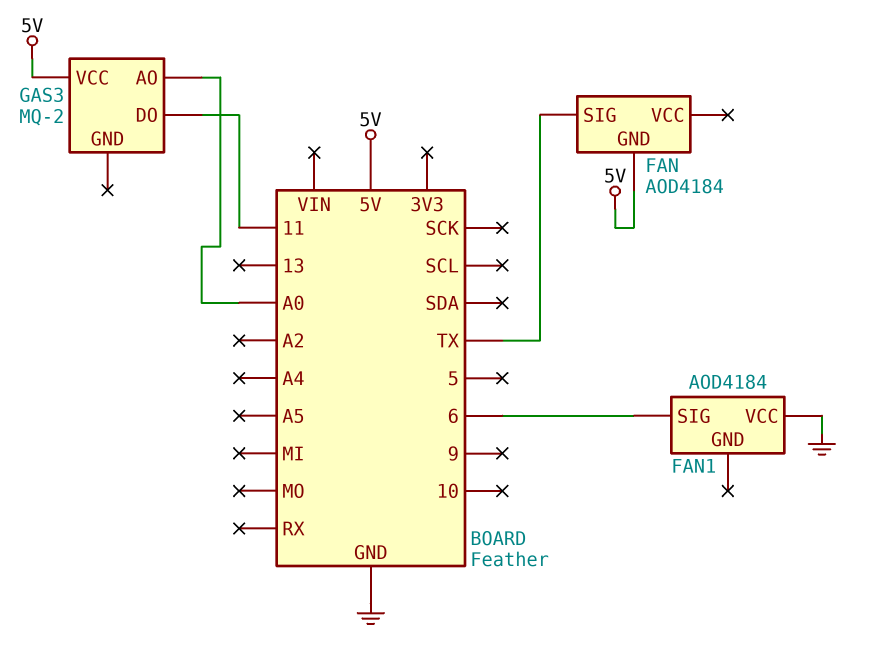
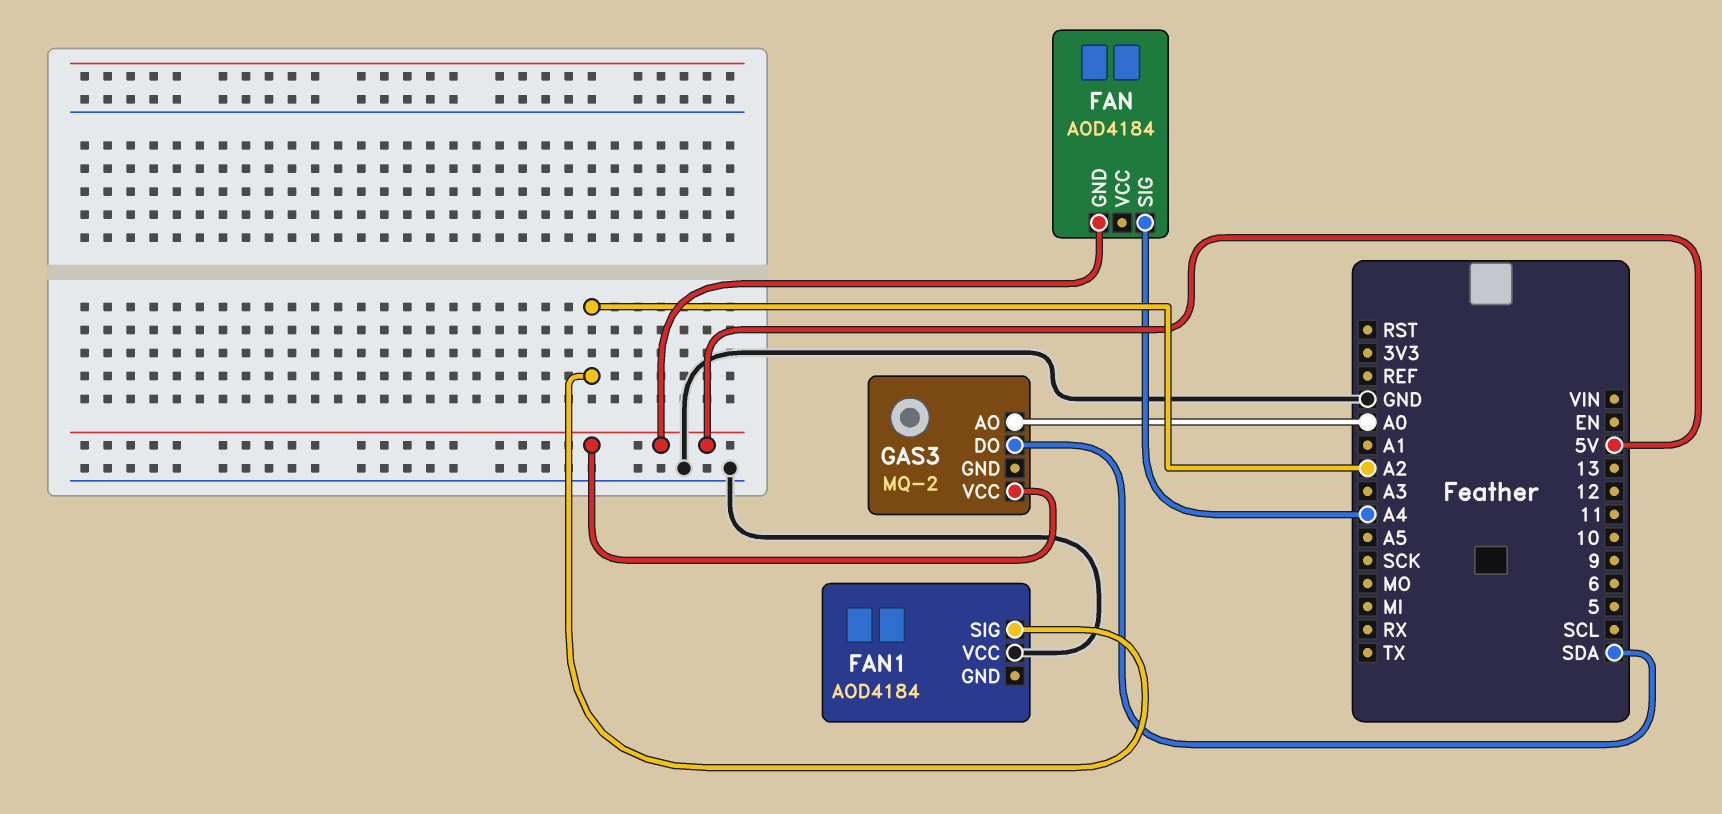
FAN pin SIG: TX -> A4
FAN1 pin SIG: 6 -> A2
GAS3 pin DO: 11 -> SDA

